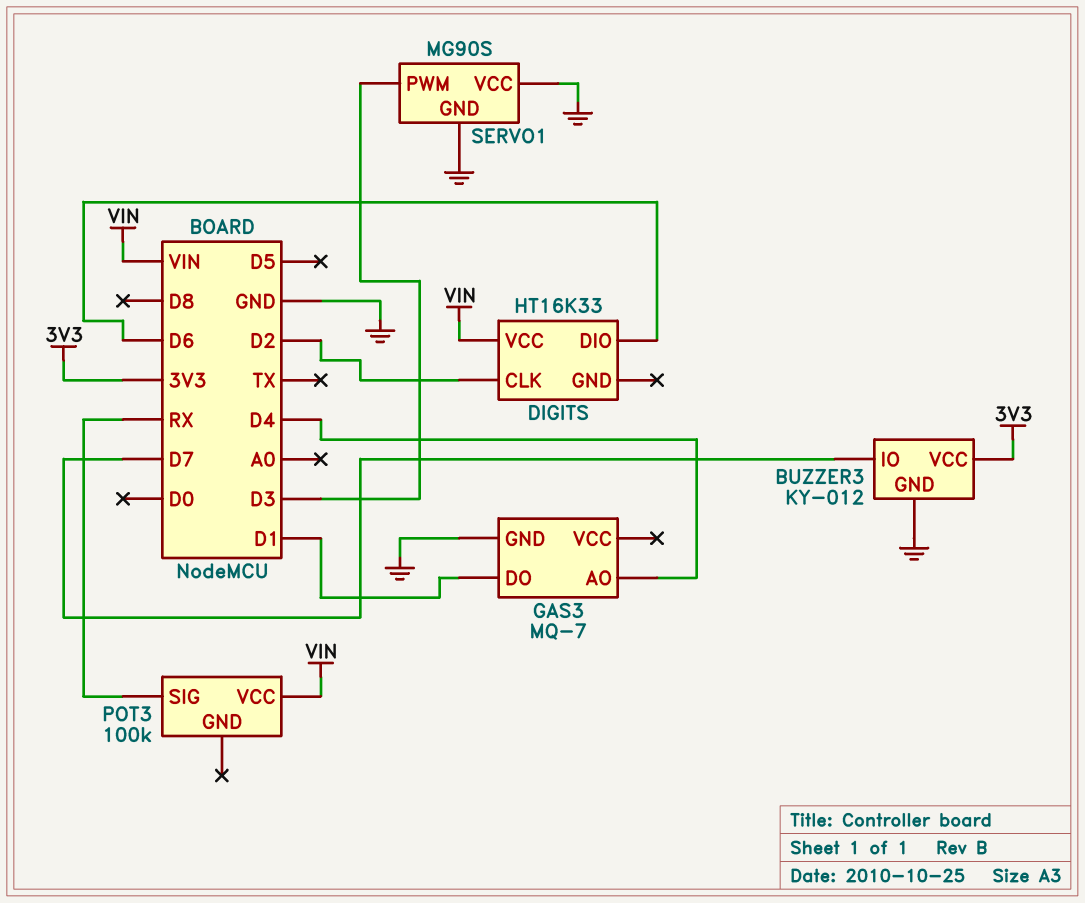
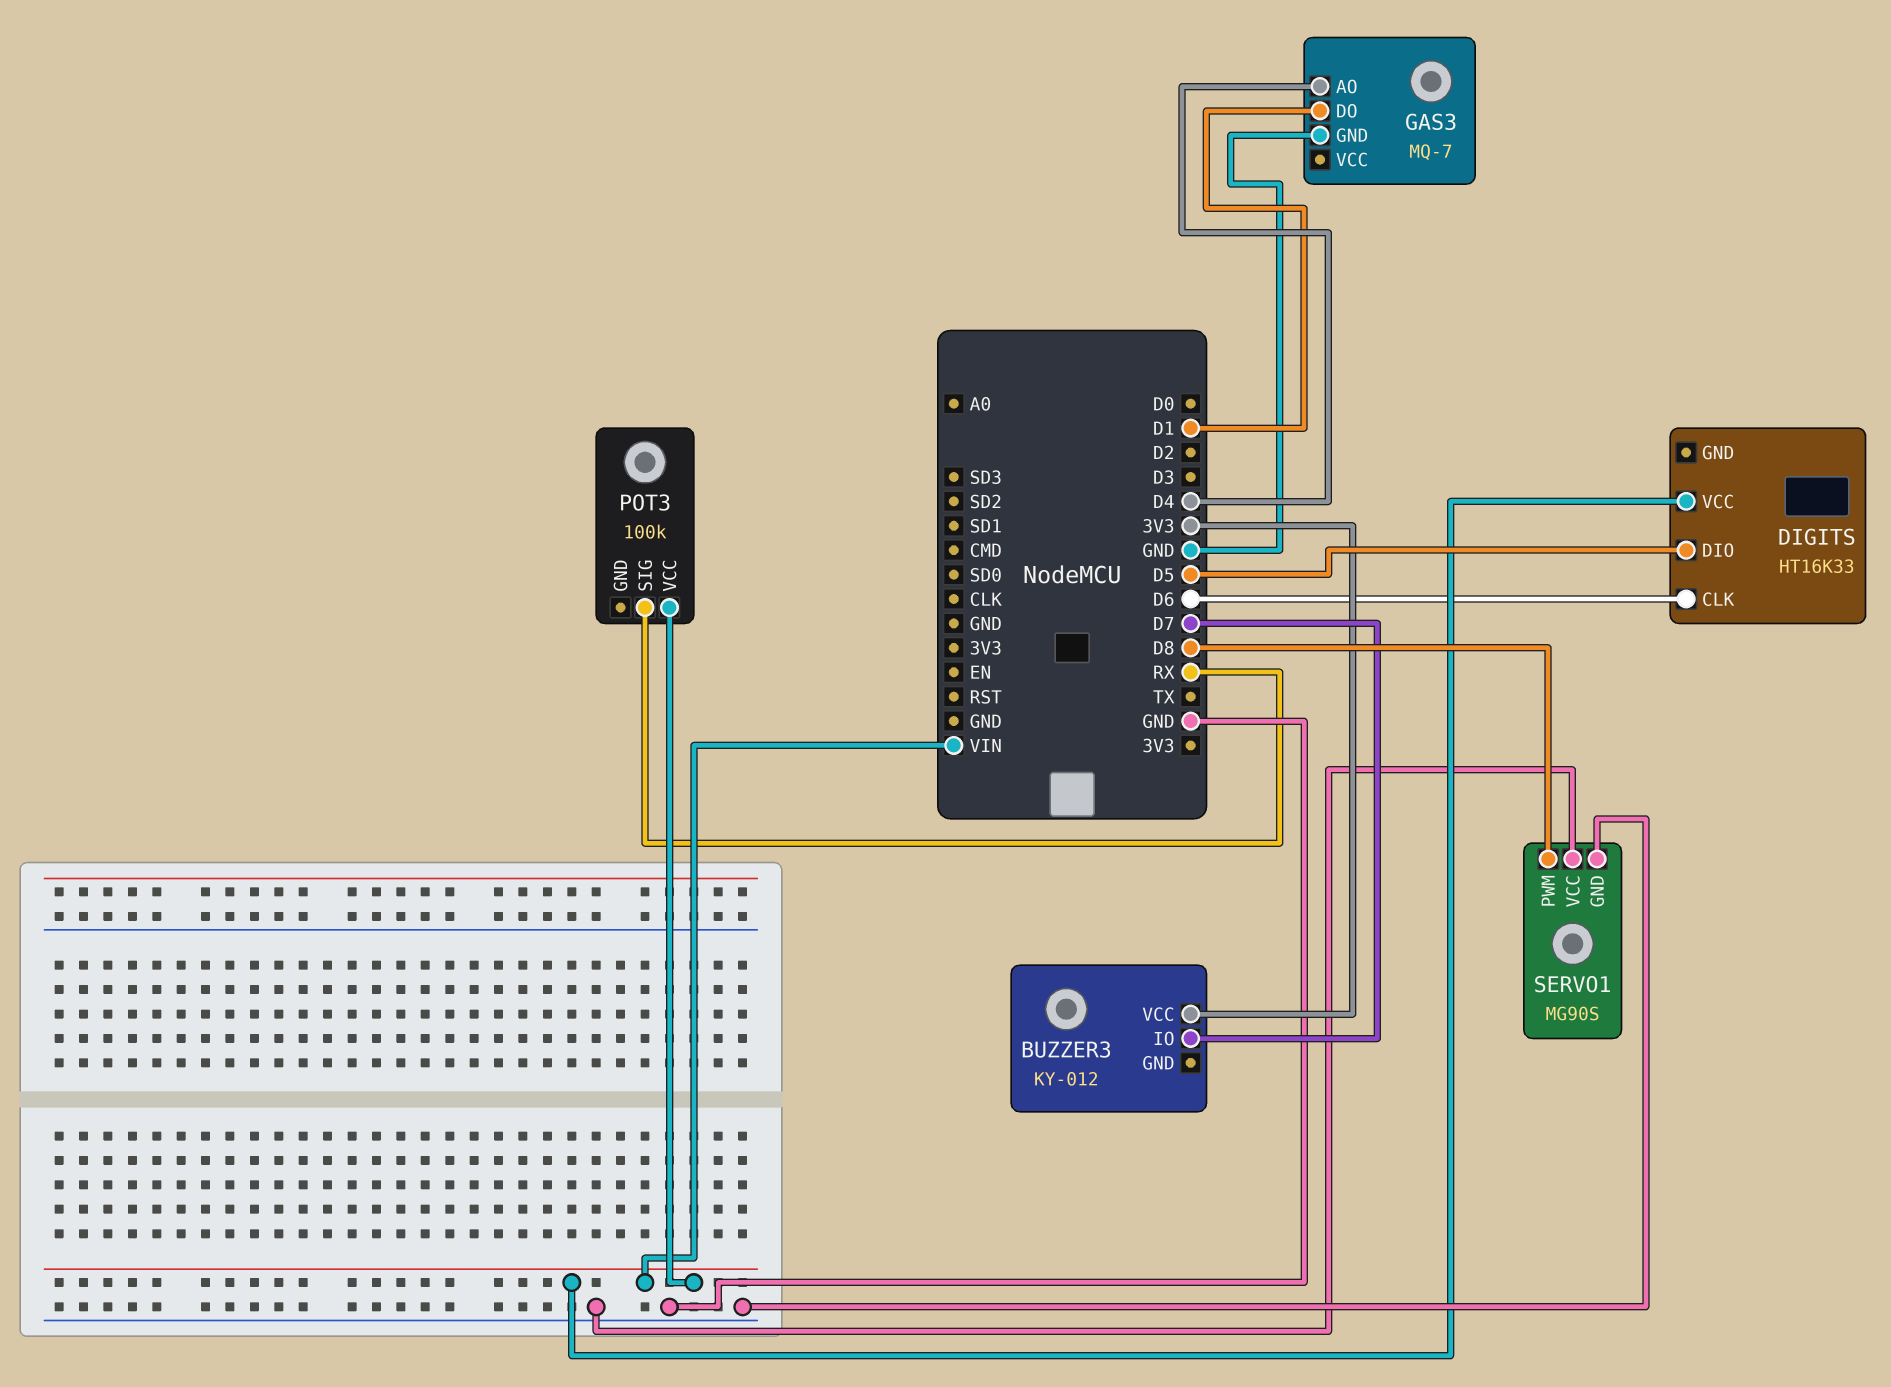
BUZZER3 pin GND: GND -> none
DIGITS pin CLK: D2 -> D6
DIGITS pin DIO: D6 -> D5
SERVO1 pin PWM: D3 -> D8

